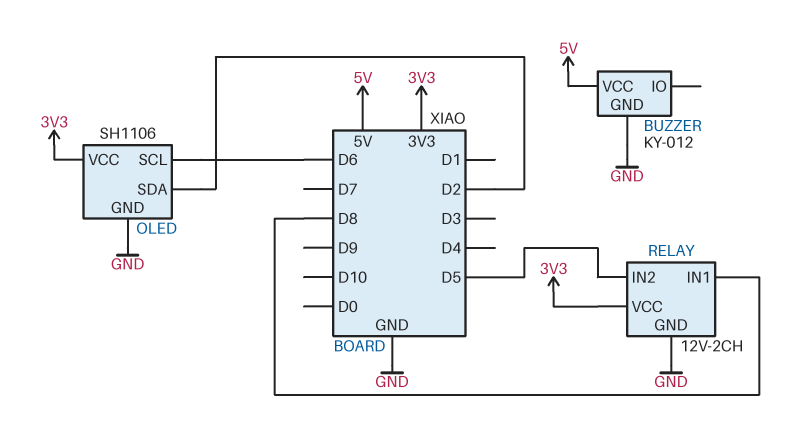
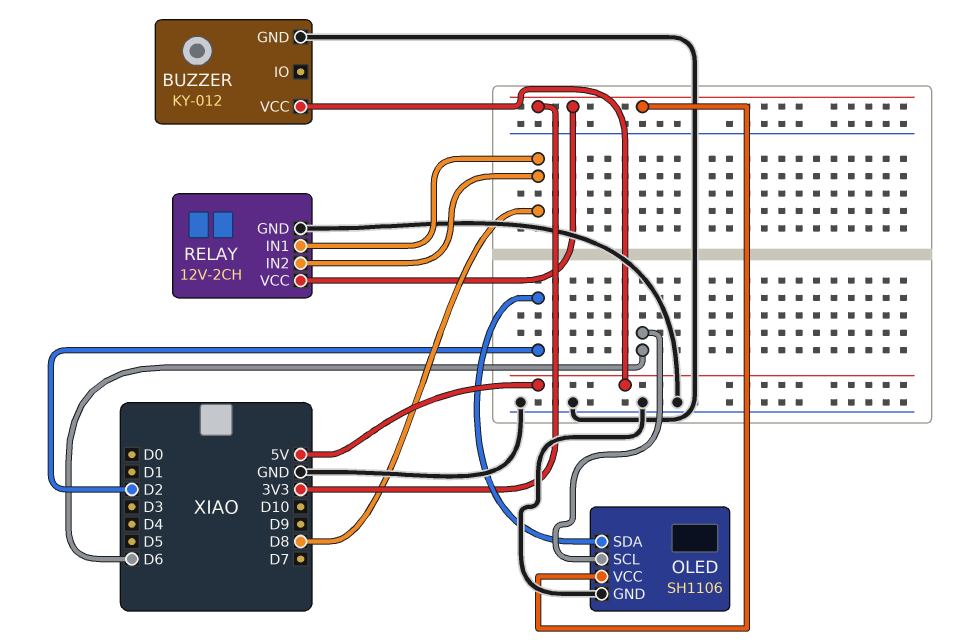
RELAY pin IN2: D5 -> D8

